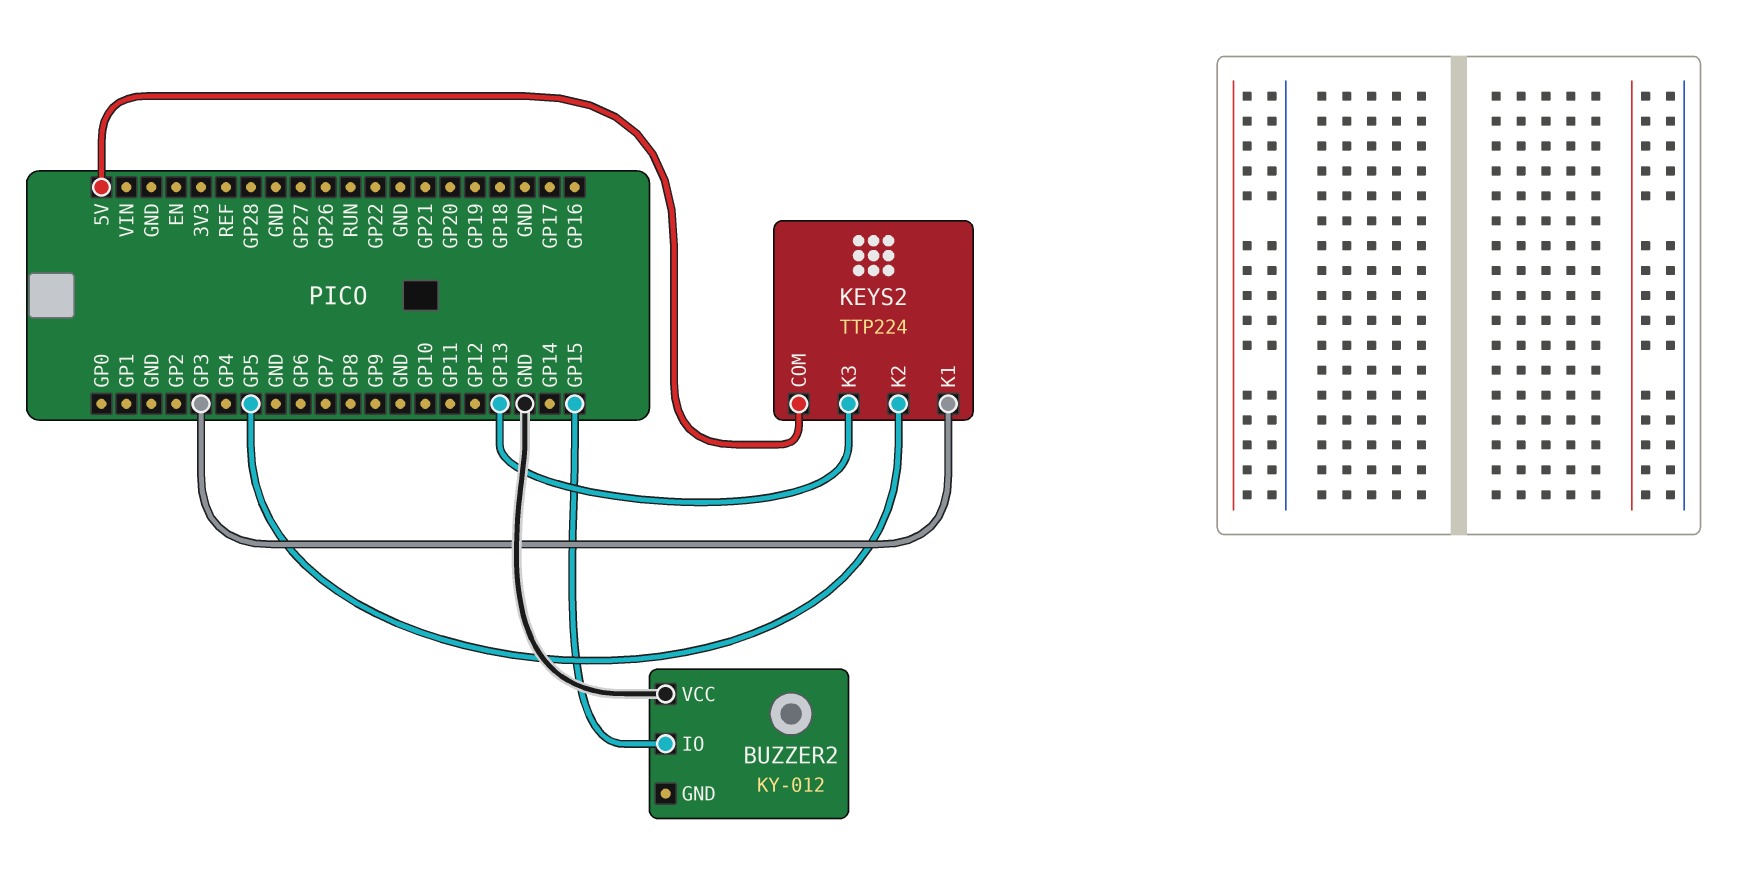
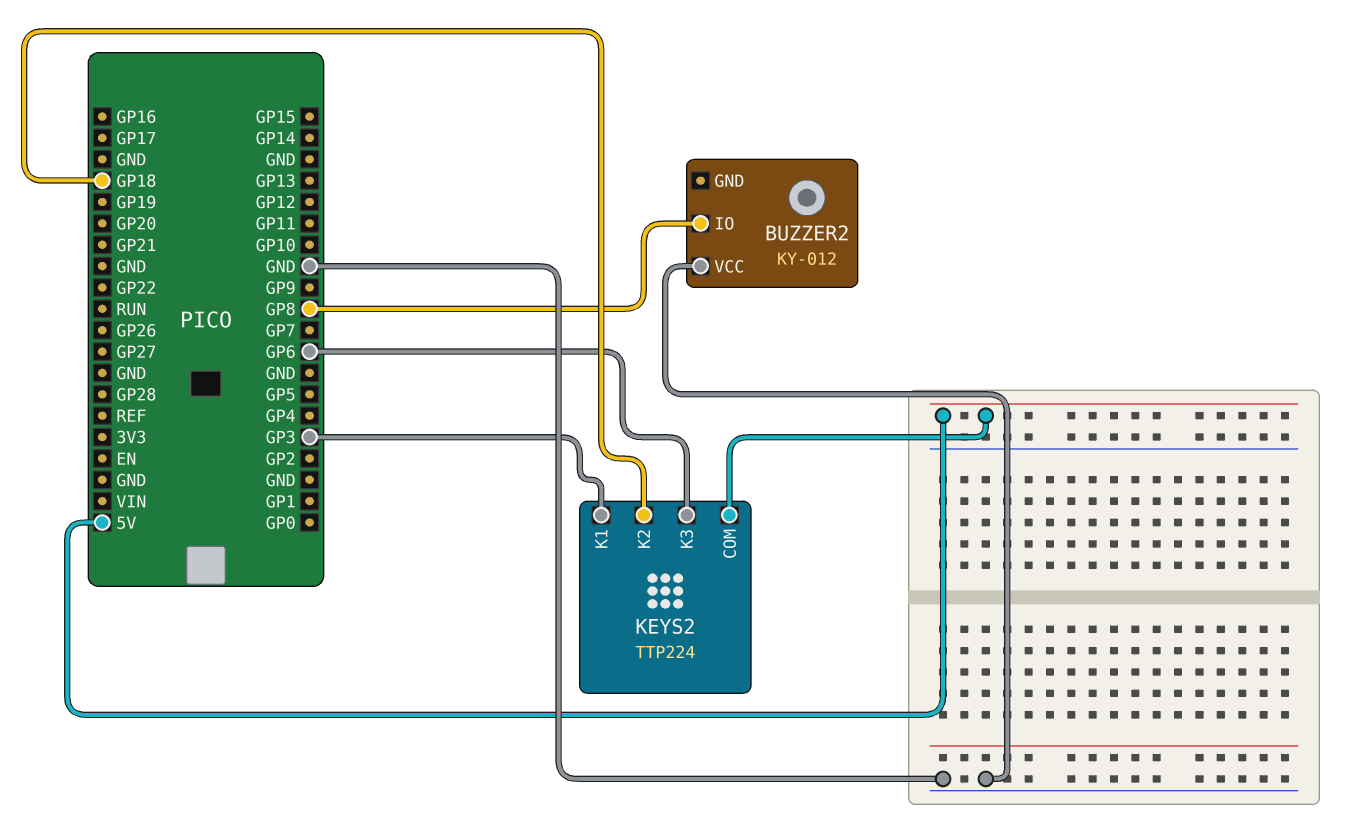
BUZZER2 pin IO: GP15 -> GP8
KEYS2 pin K2: GP5 -> GP18
KEYS2 pin K3: GP13 -> GP6

